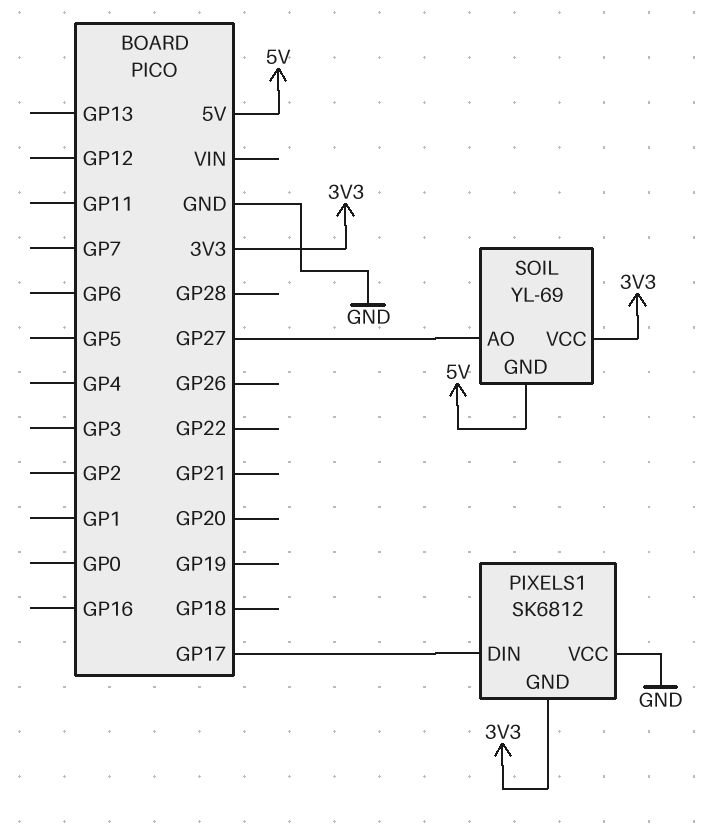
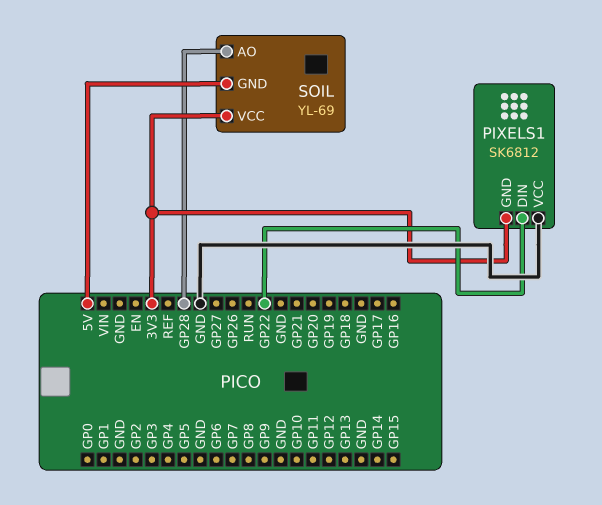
PIXELS1 pin DIN: GP17 -> GP22
SOIL pin AO: GP27 -> GP28

